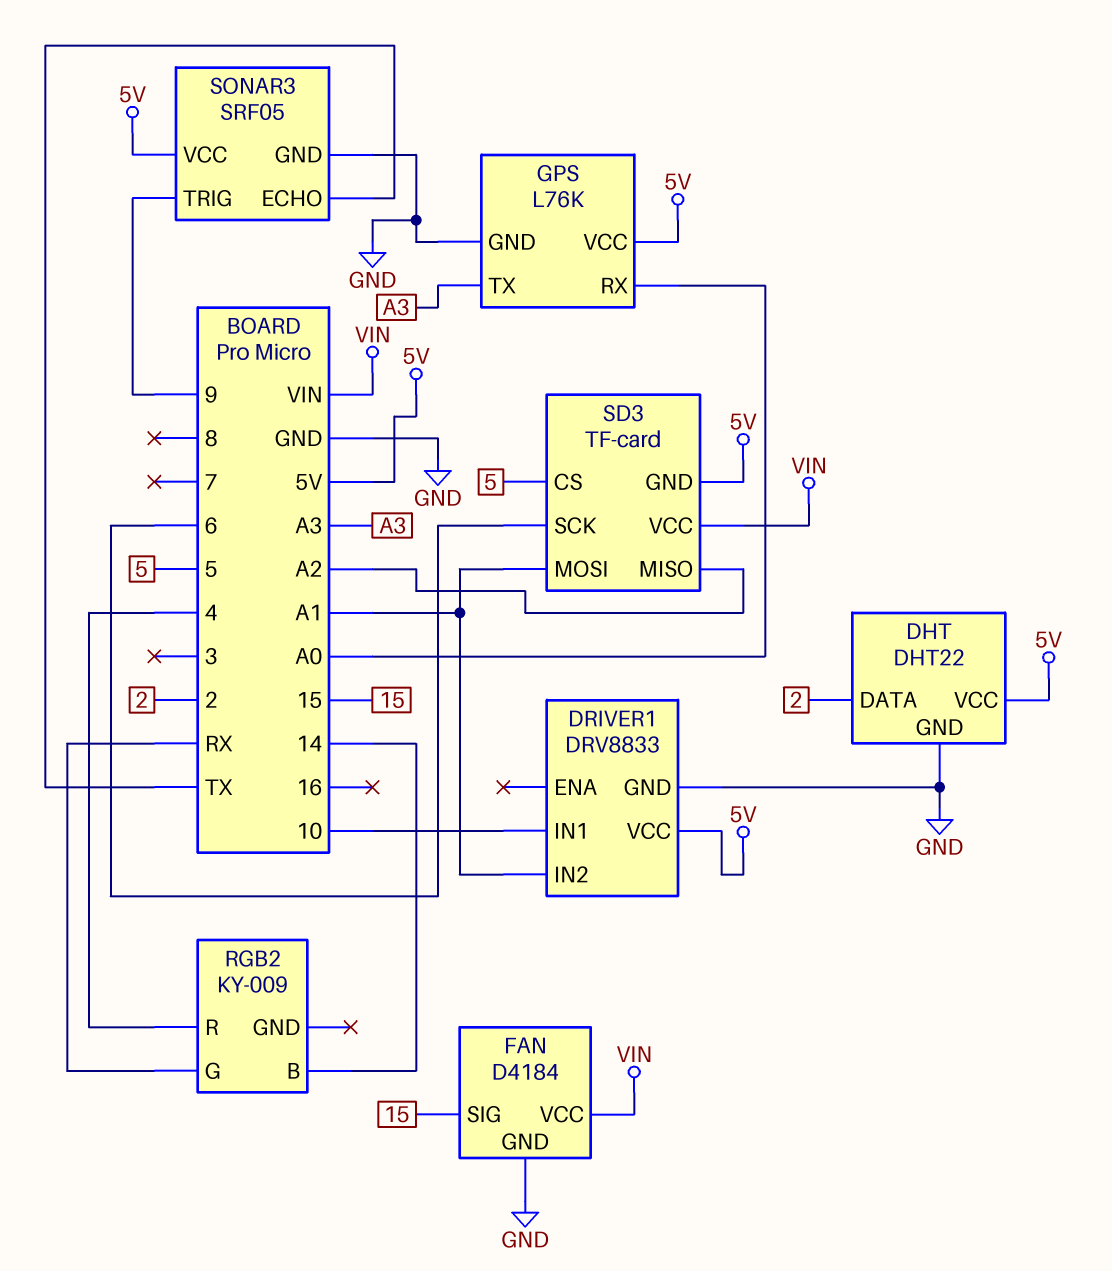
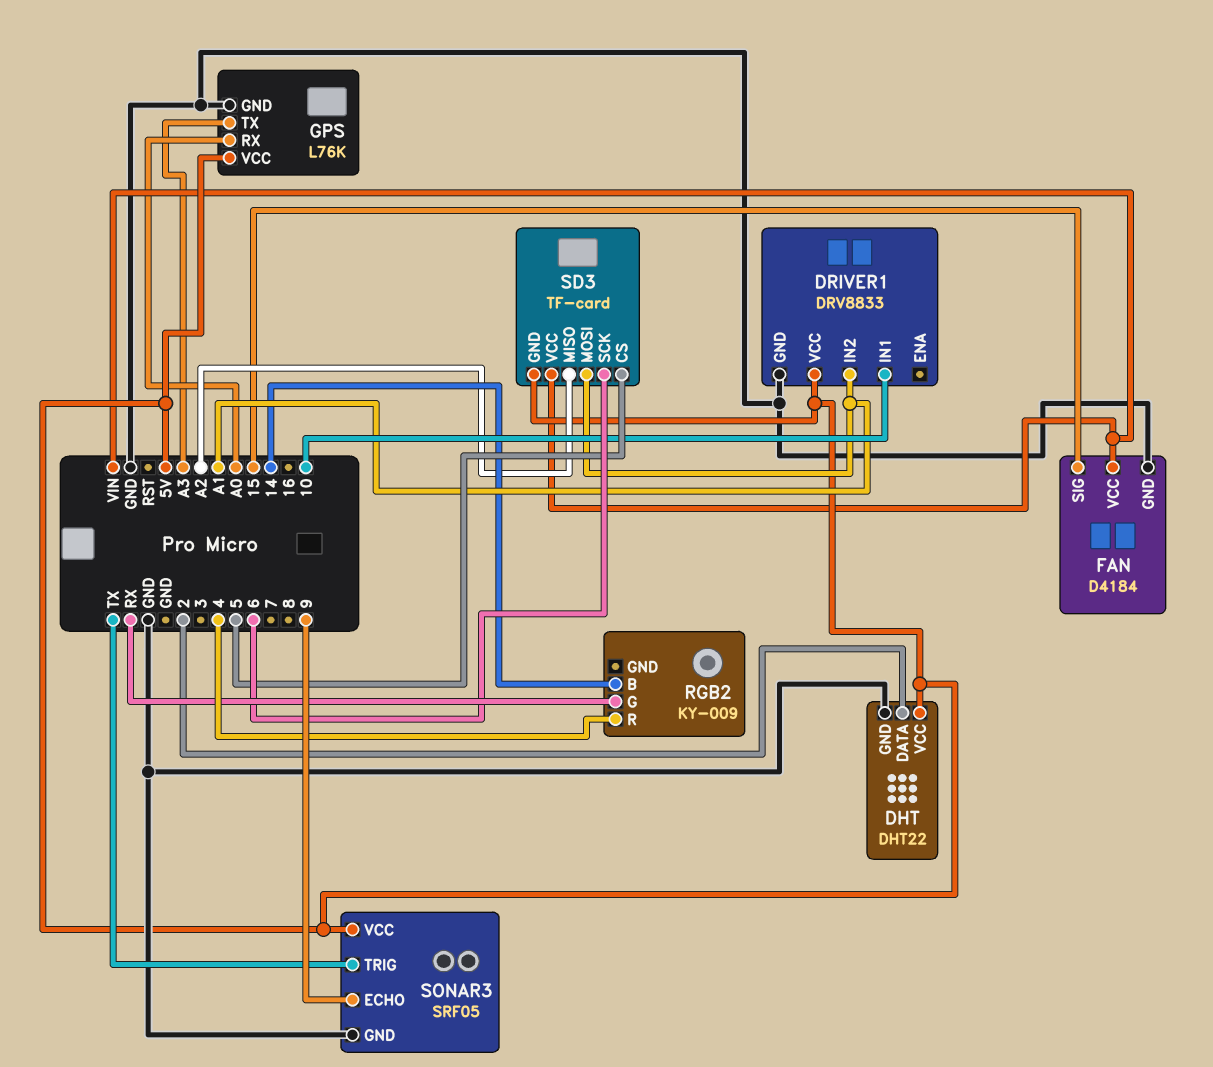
SONAR3 pin ECHO: TX -> 9
SONAR3 pin TRIG: 9 -> TX

